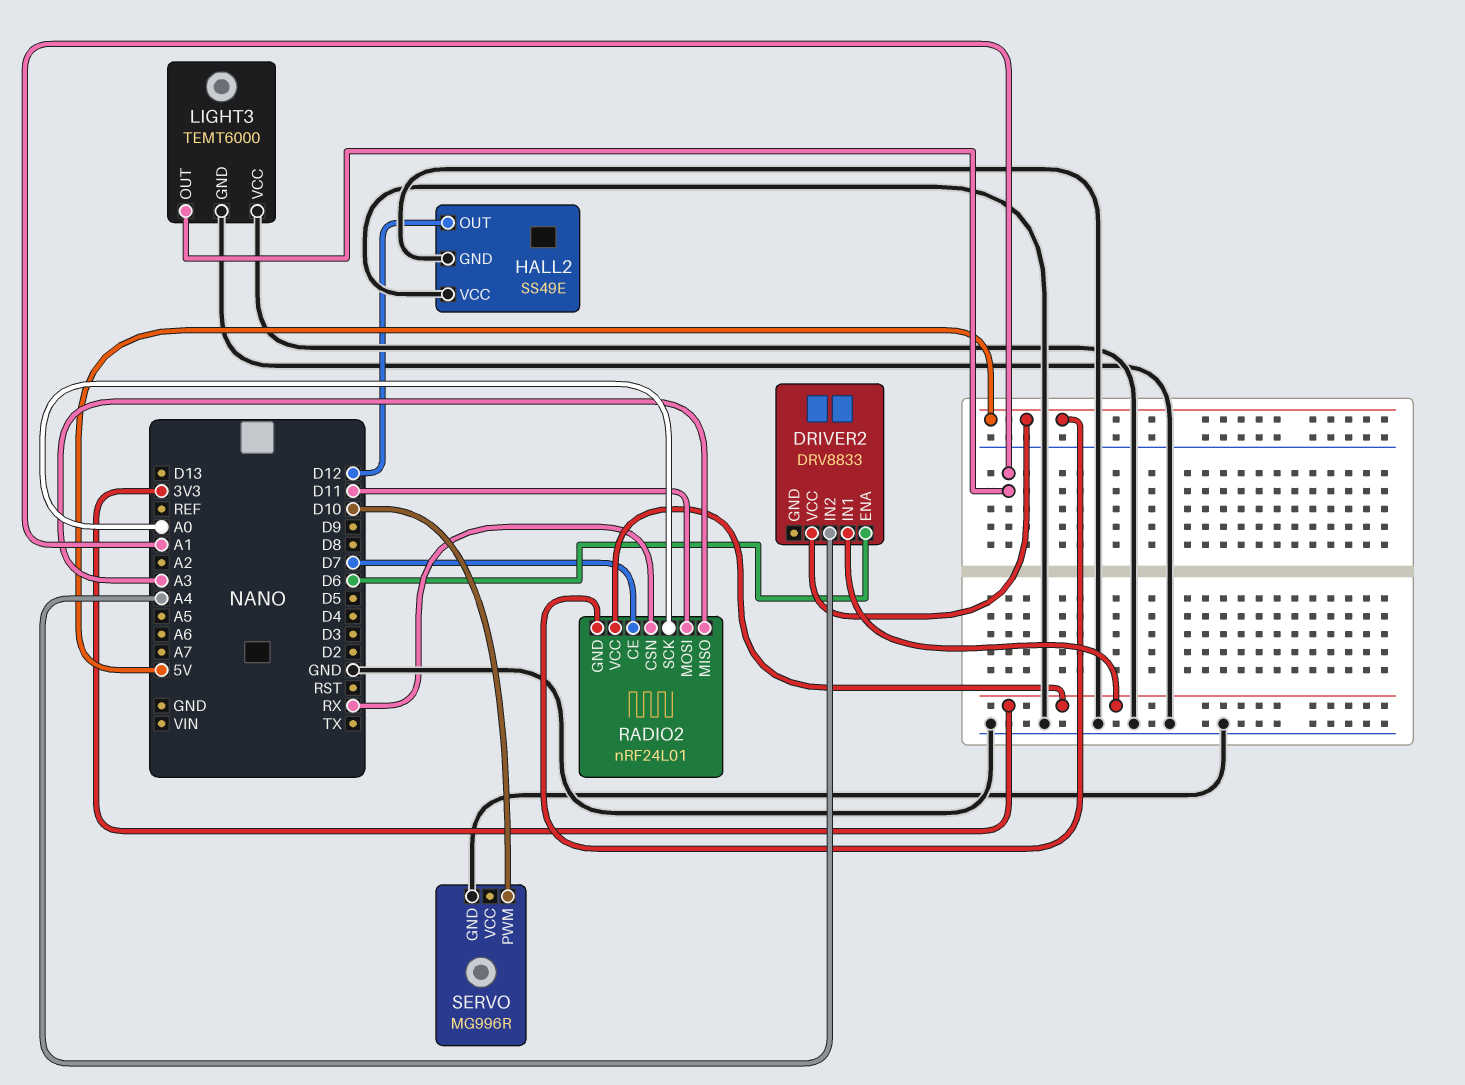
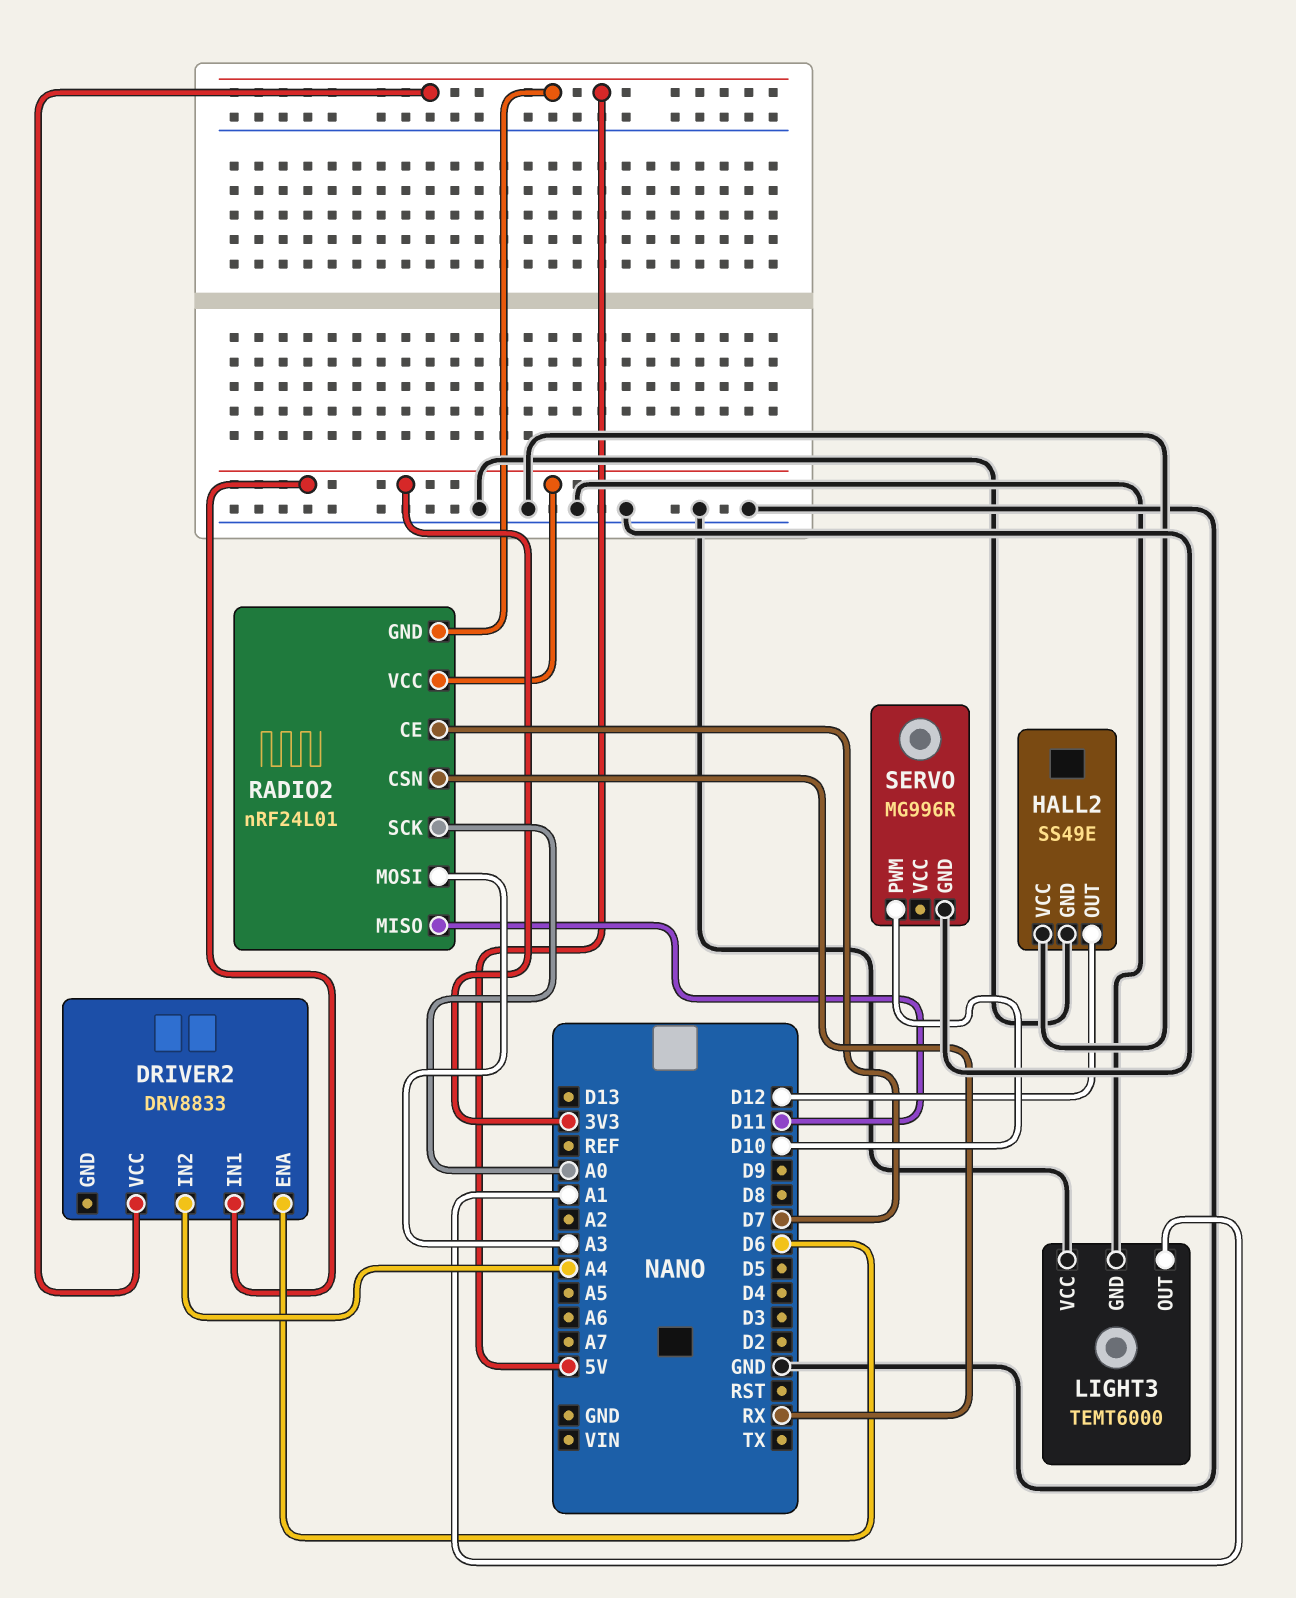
RADIO2 pin MISO: A3 -> D11
RADIO2 pin MOSI: D11 -> A3

